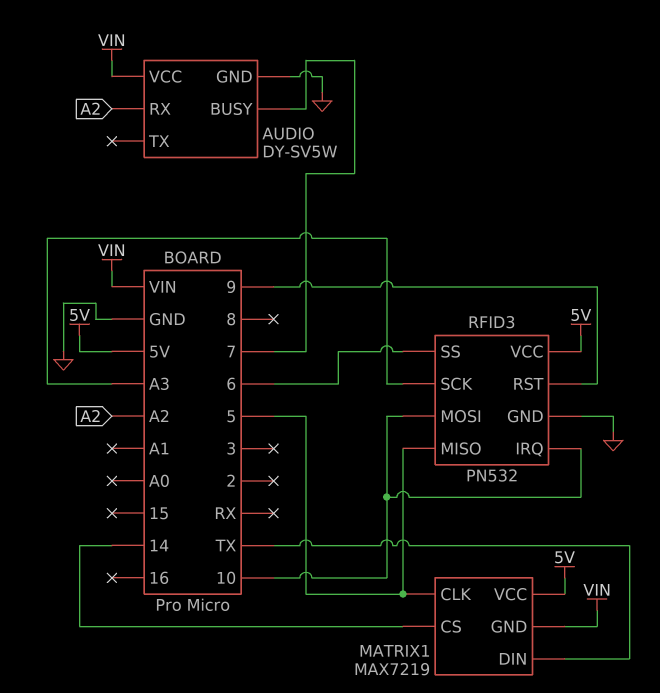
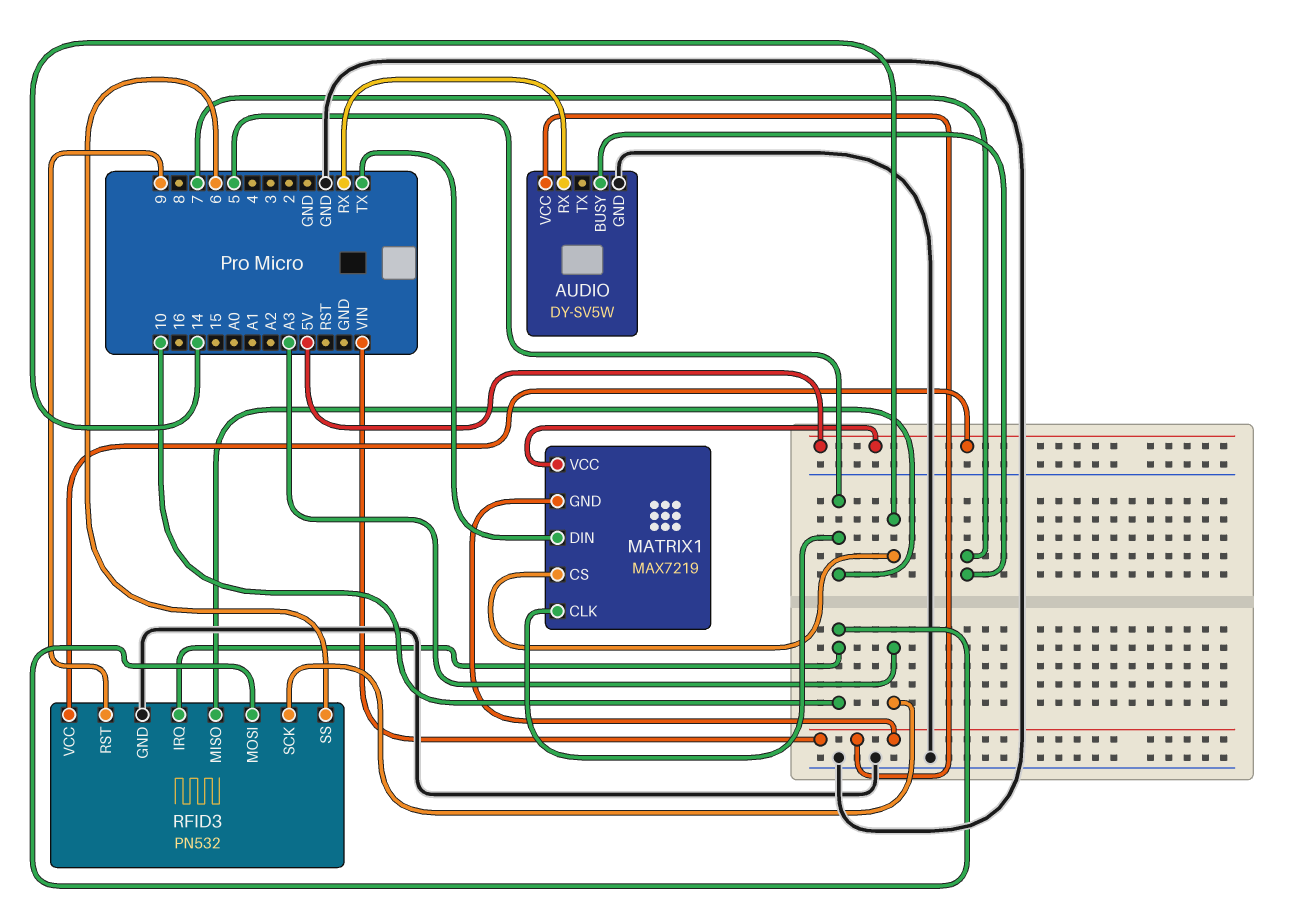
AUDIO pin RX: A2 -> RX

